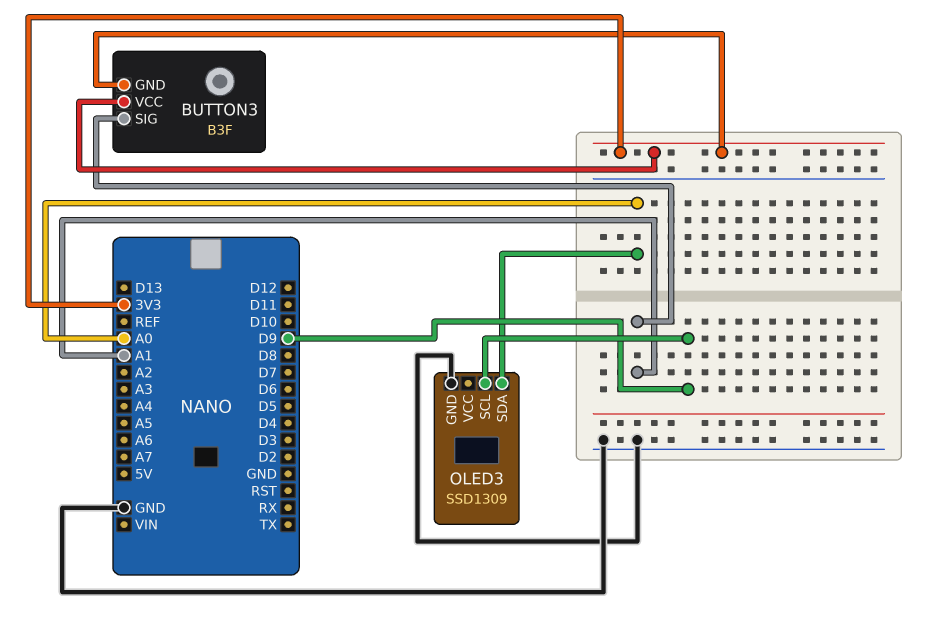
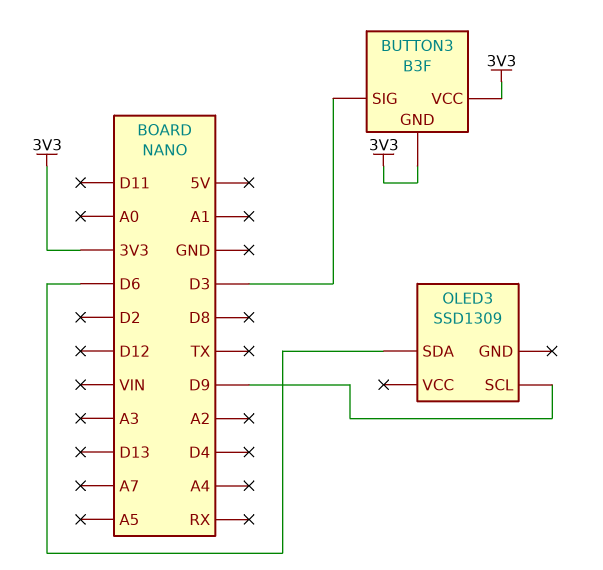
BUTTON3 pin SIG: A1 -> D3
OLED3 pin GND: GND -> none
OLED3 pin SDA: A0 -> D6

